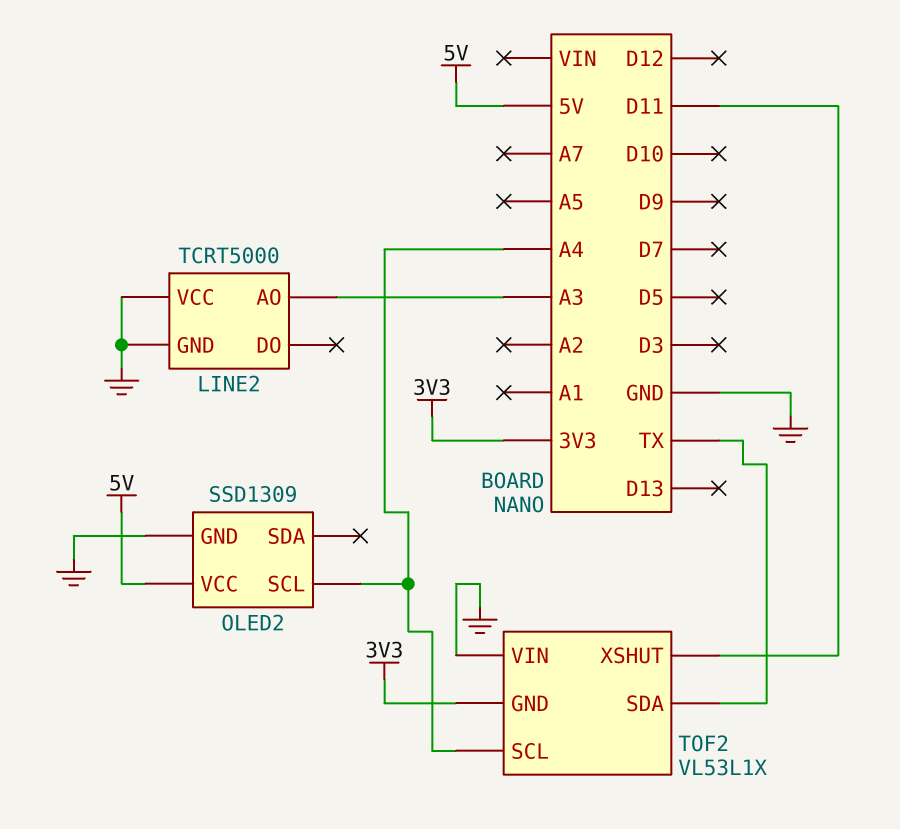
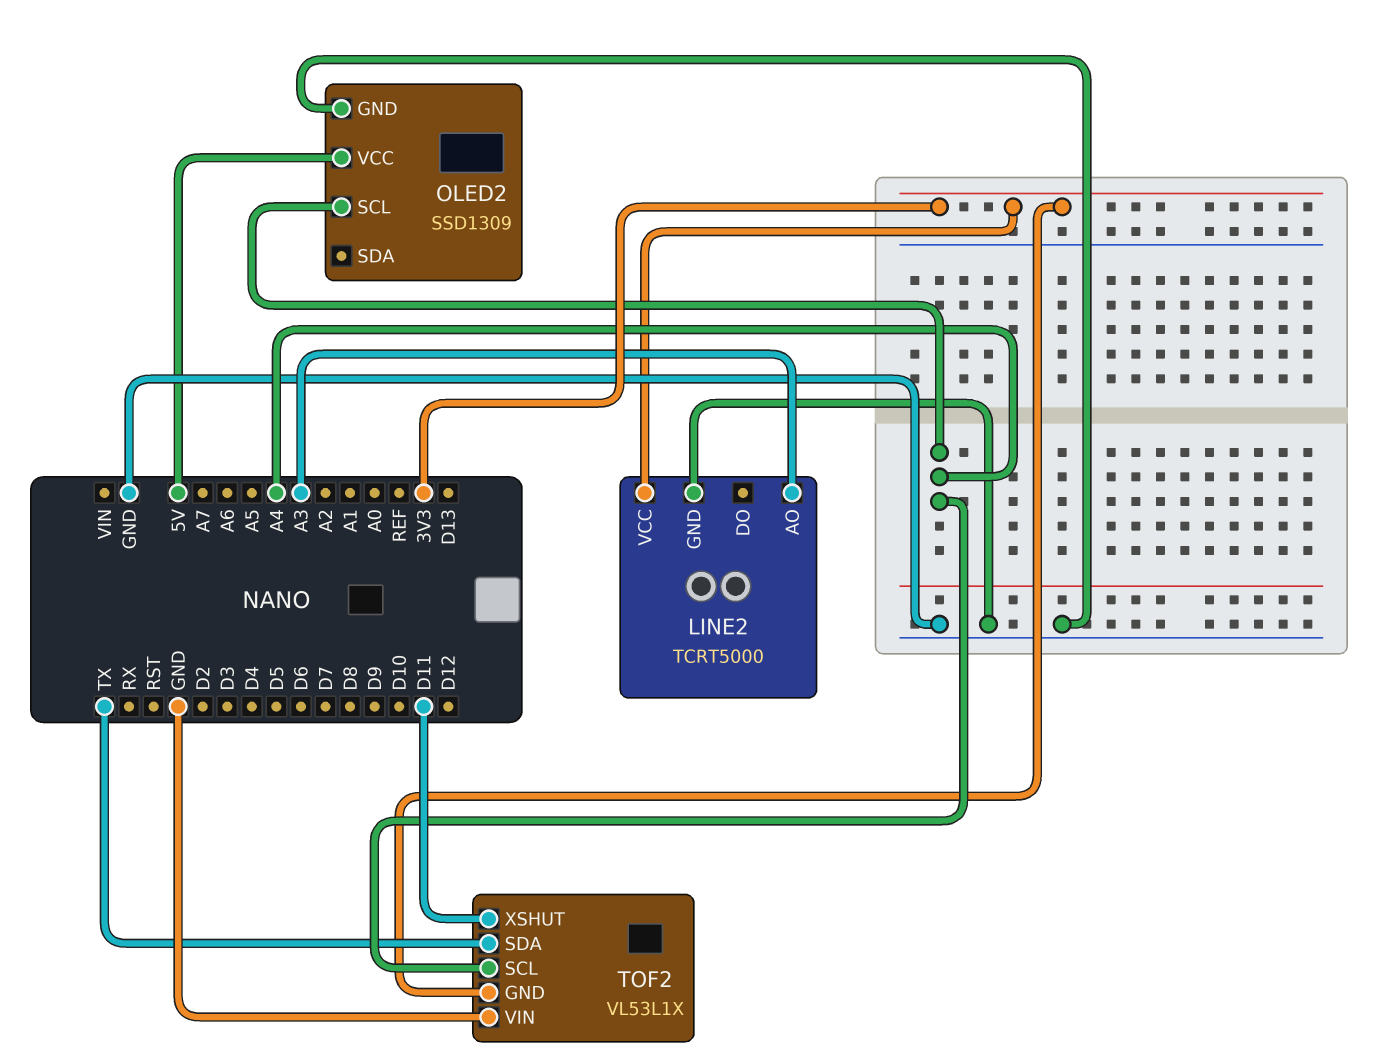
LINE2 pin VCC: GND -> 3V3

